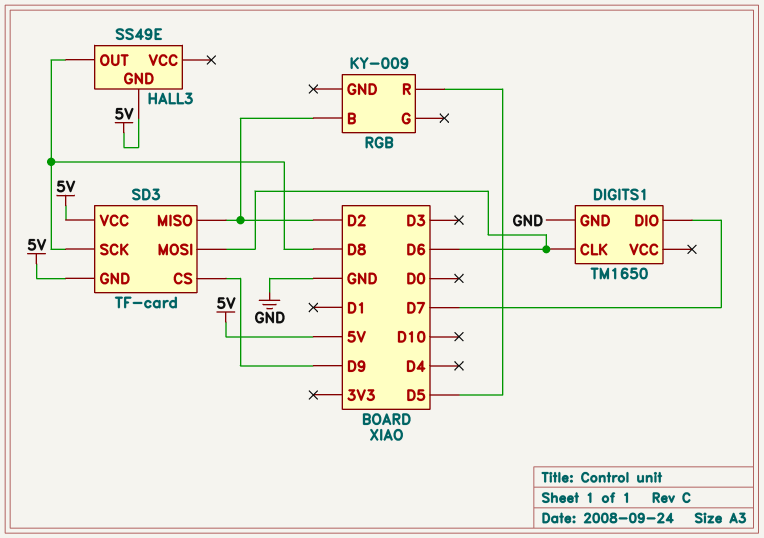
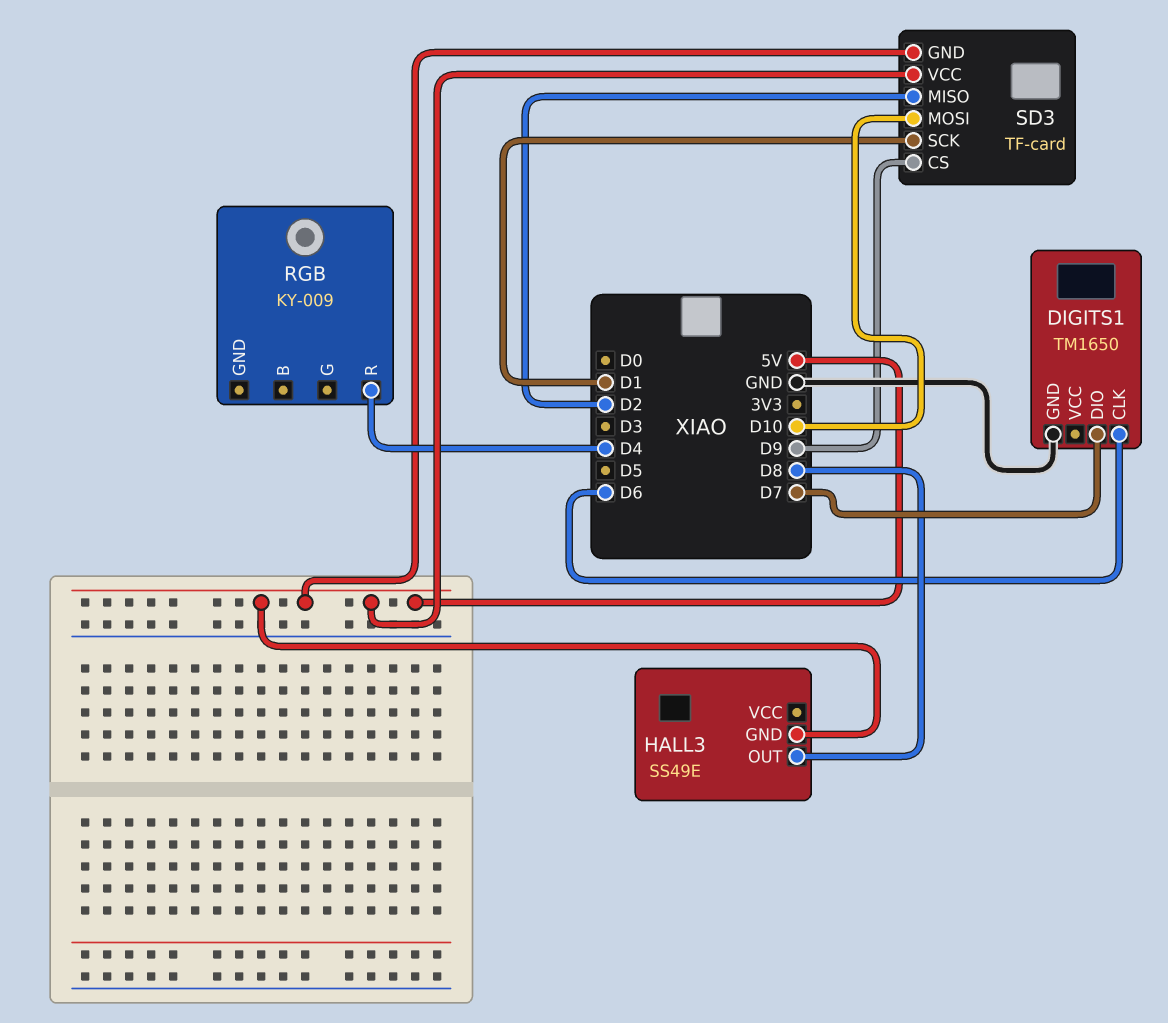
RGB pin B: D2 -> none
RGB pin R: D5 -> D4
SD3 pin MOSI: D6 -> D10
SD3 pin SCK: D8 -> D1

